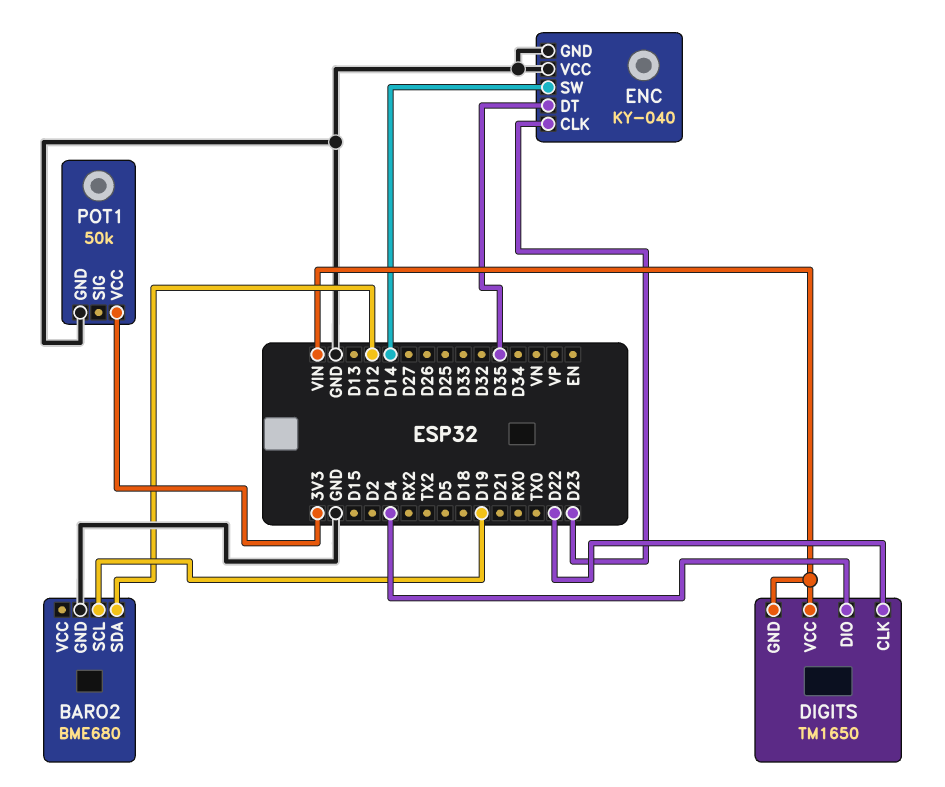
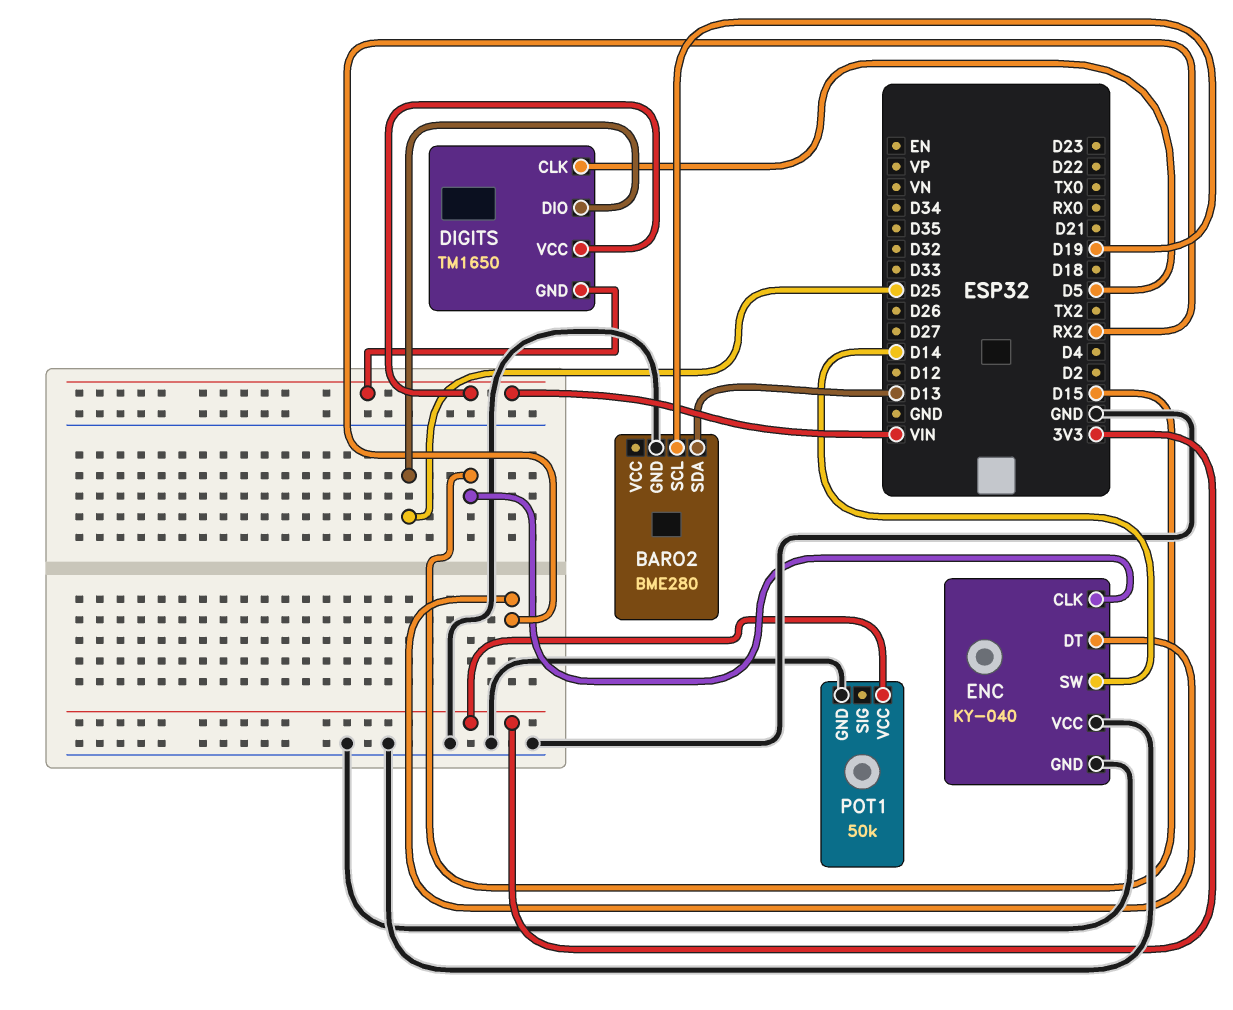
BARO2: BME680 -> BME280
BARO2 pin SDA: D12 -> D13
DIGITS pin CLK: D22 -> D5
DIGITS pin DIO: D4 -> D25
ENC pin CLK: D23 -> D15
ENC pin DT: D35 -> RX2

